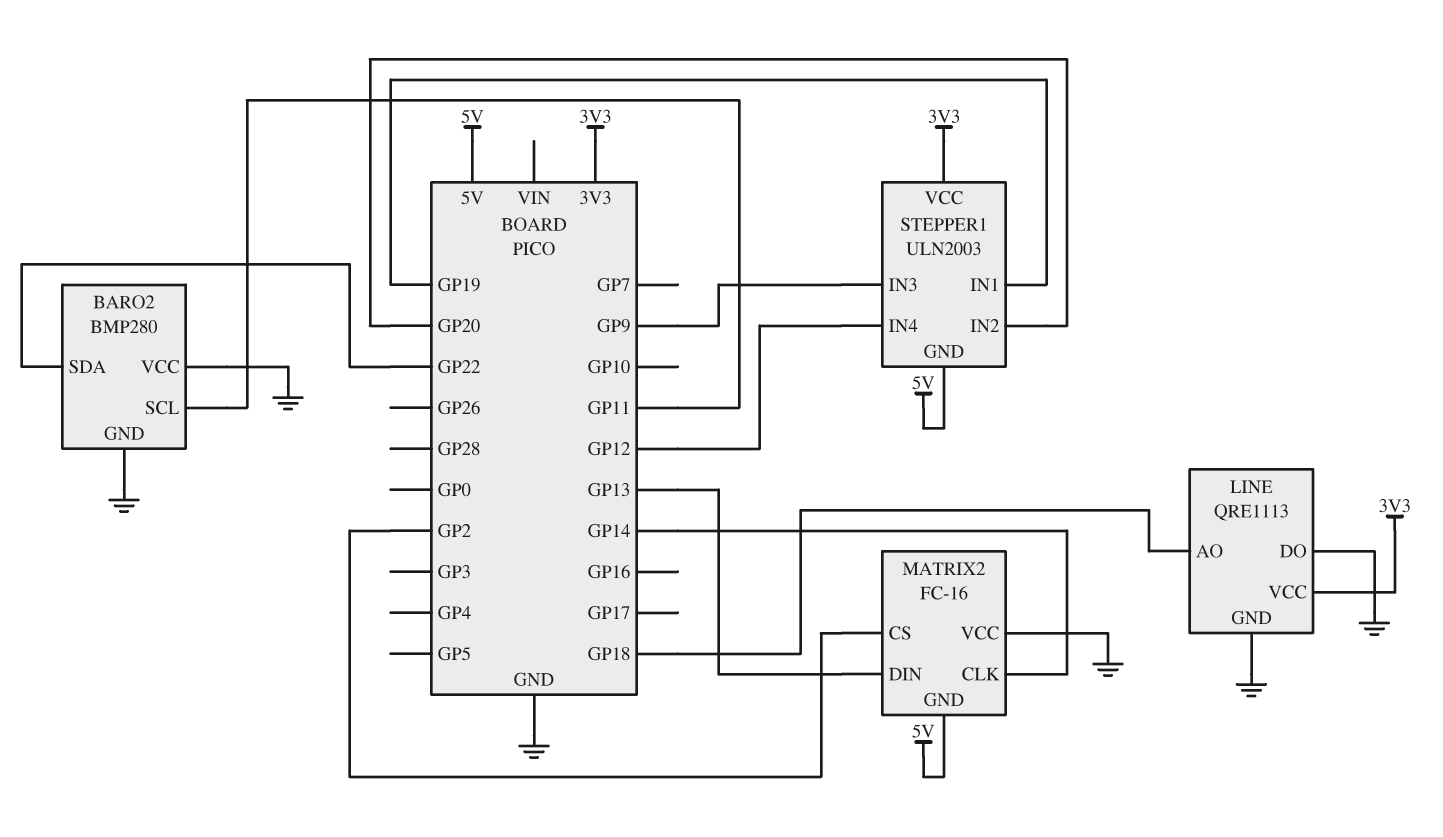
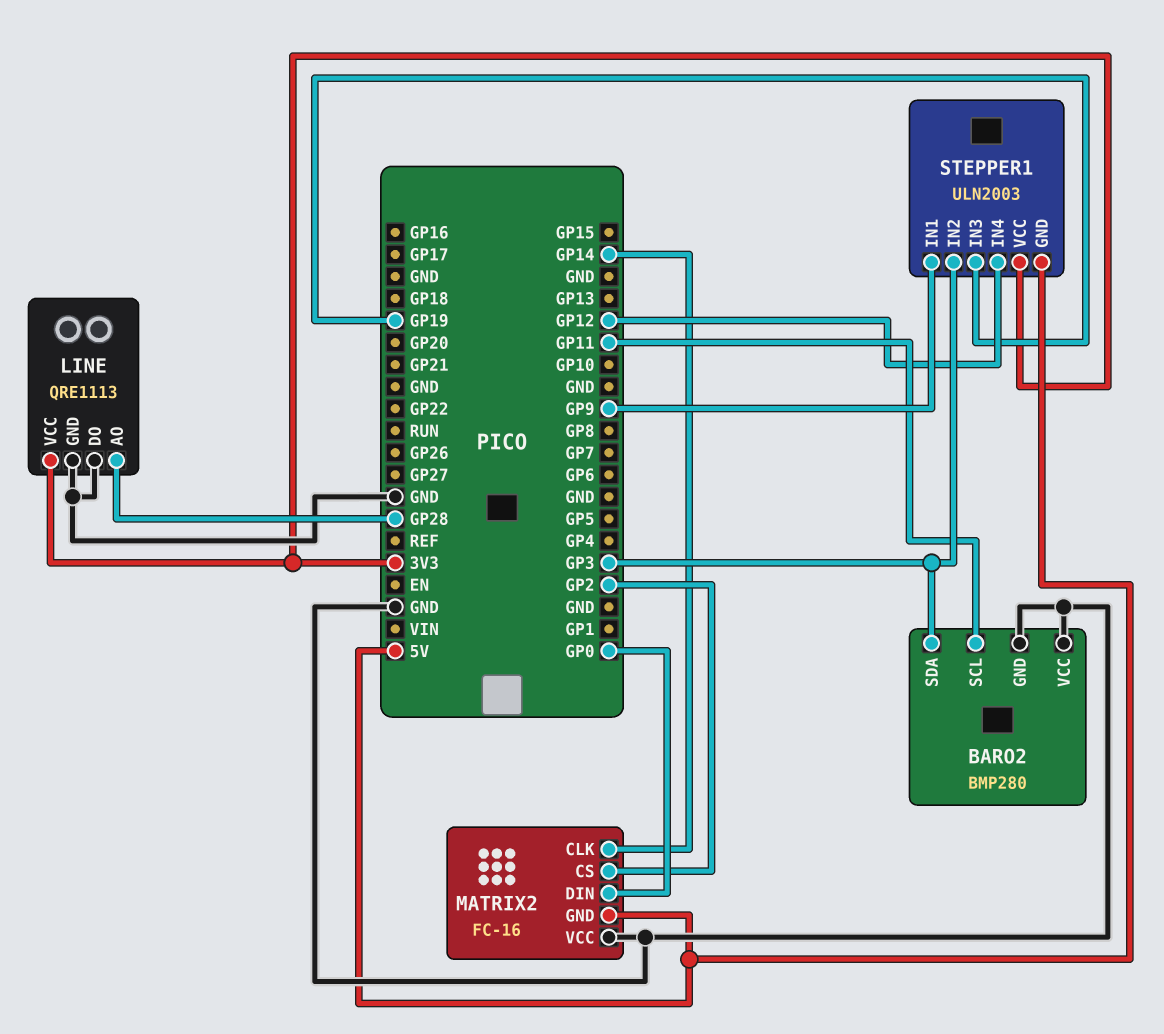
BARO2 pin SDA: GP22 -> GP3
LINE pin AO: GP18 -> GP28
MATRIX2 pin DIN: GP13 -> GP0
STEPPER1 pin IN1: GP19 -> GP9
STEPPER1 pin IN2: GP20 -> GP3
STEPPER1 pin IN3: GP9 -> GP19

